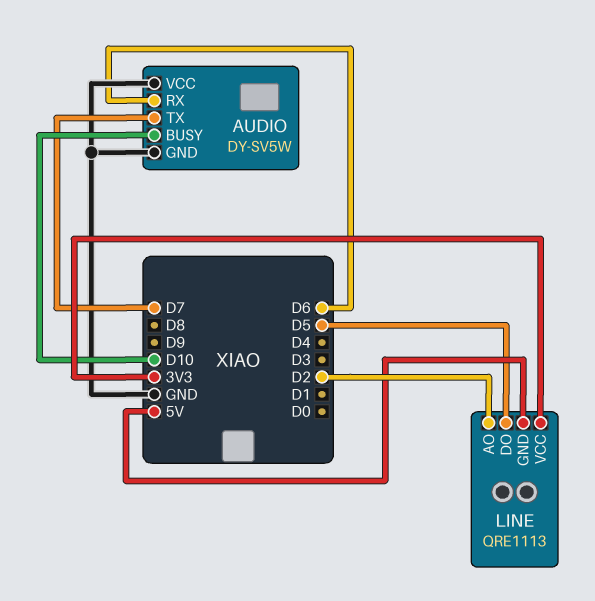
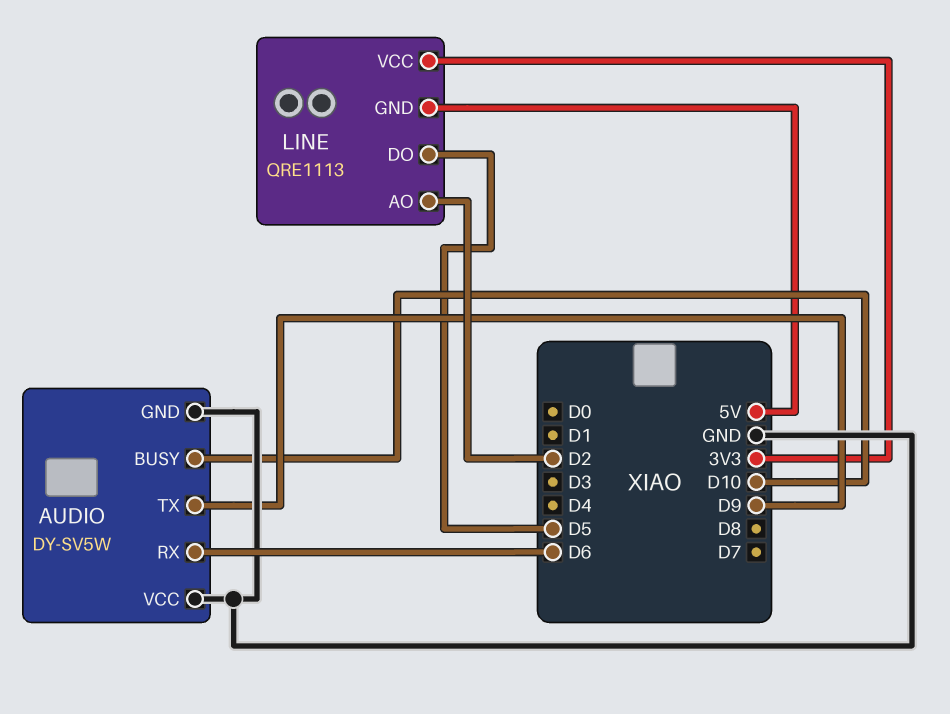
AUDIO pin TX: D7 -> D9

